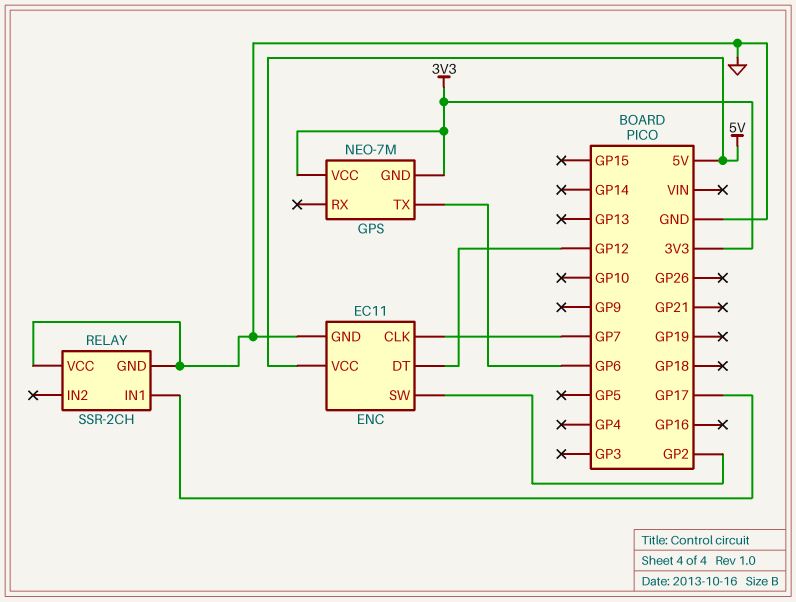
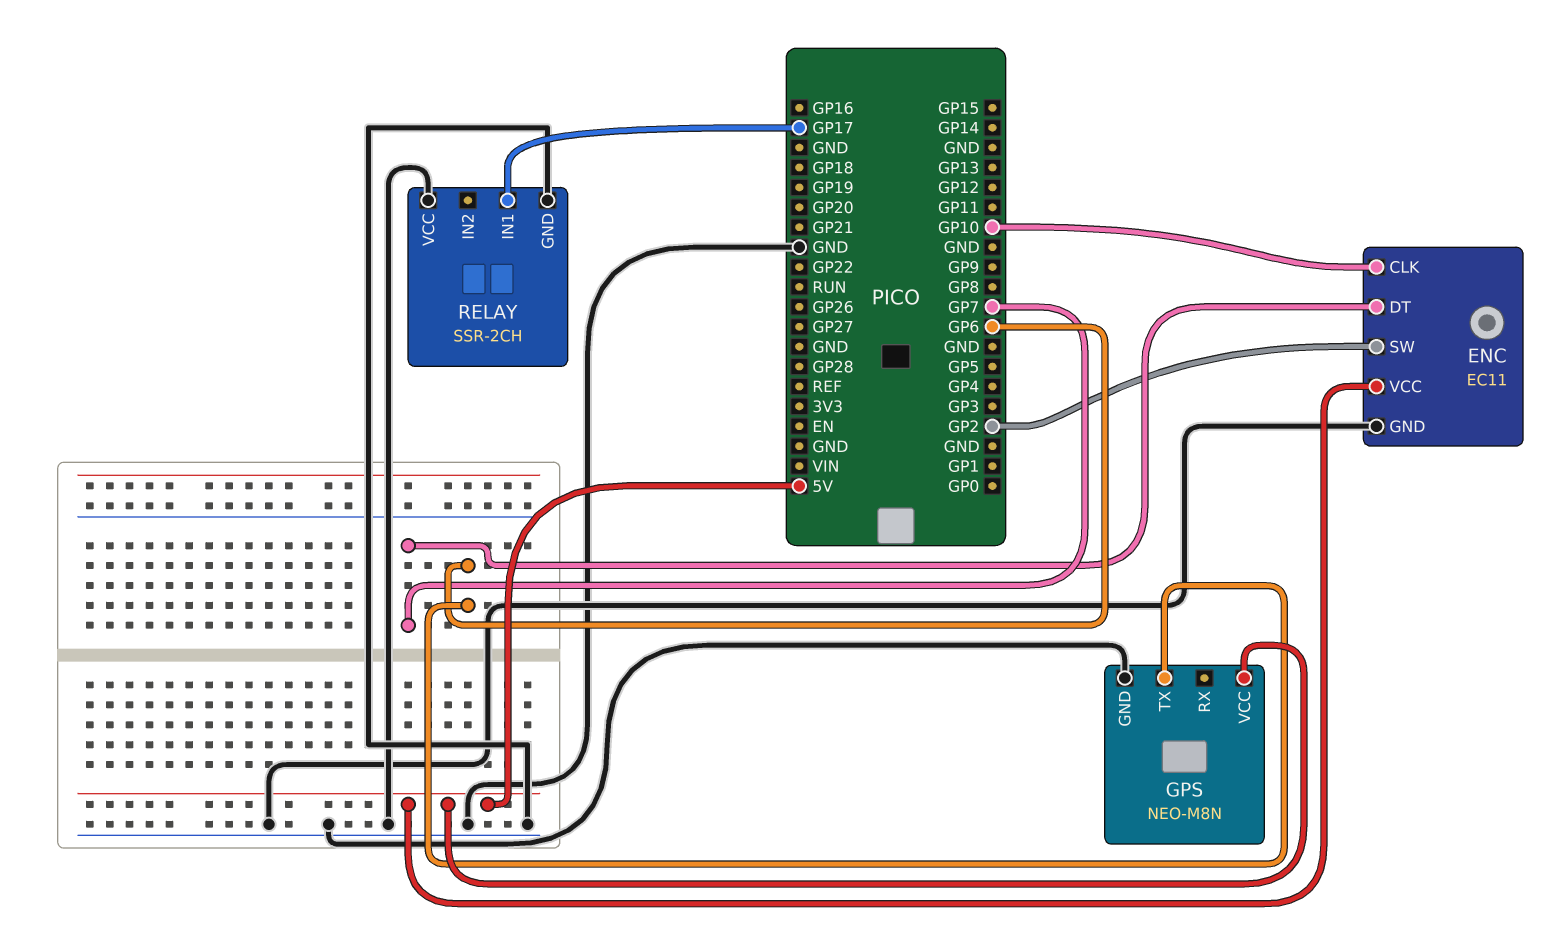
ENC pin CLK: GP7 -> GP10
ENC pin DT: GP12 -> GP7
GPS: NEO-7M -> NEO-M8N
GPS pin GND: 3V3 -> GND
GPS pin VCC: 3V3 -> 5V

